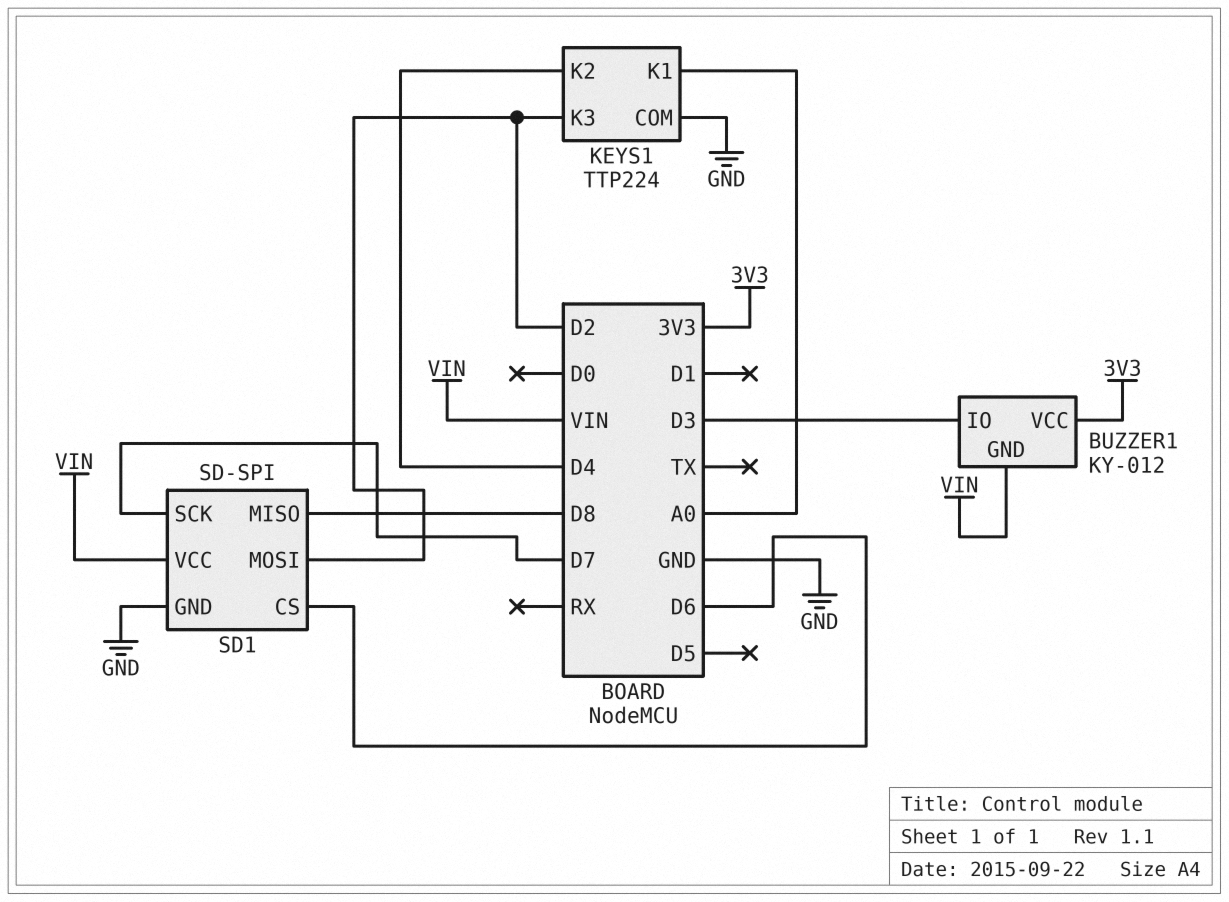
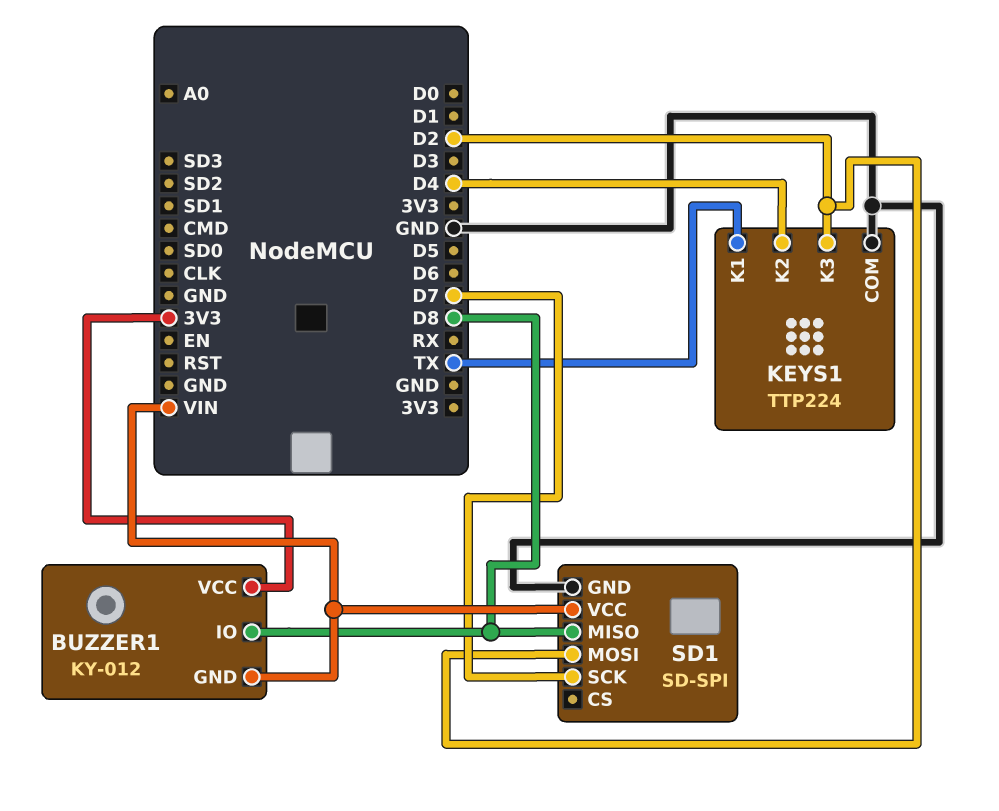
BUZZER1 pin IO: D3 -> D8
KEYS1 pin K1: A0 -> TX
SD1 pin CS: D6 -> none

